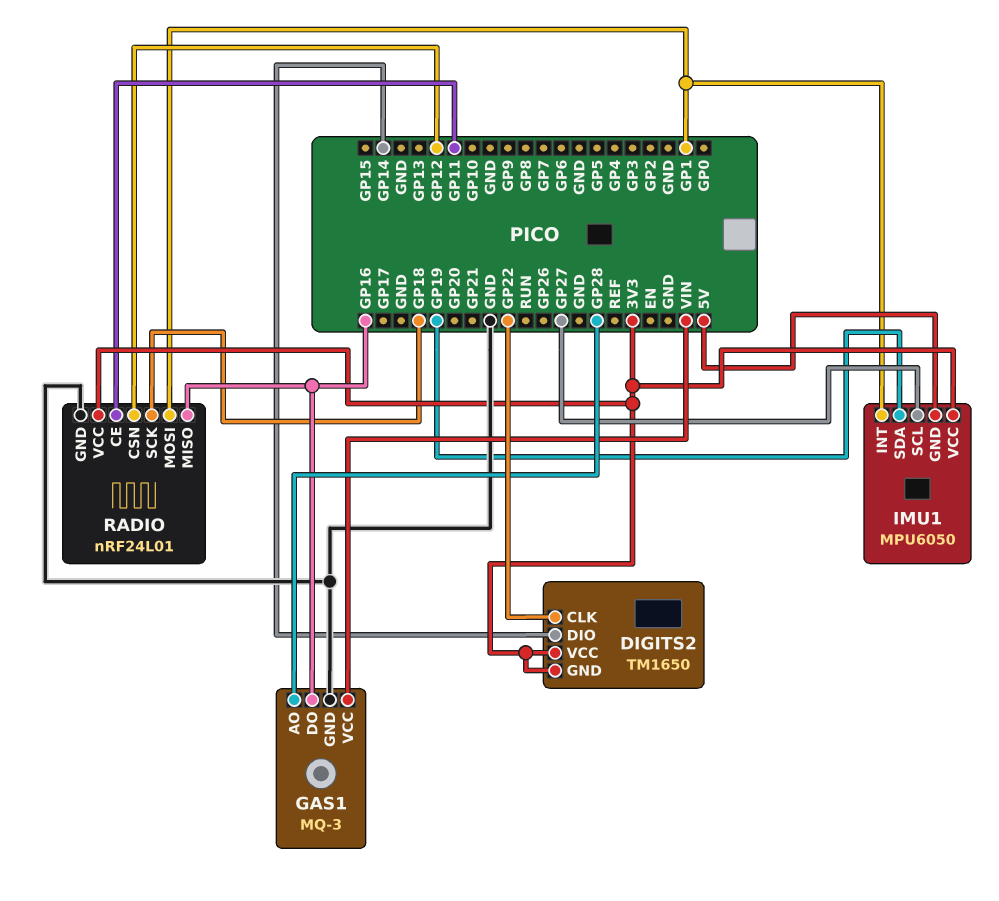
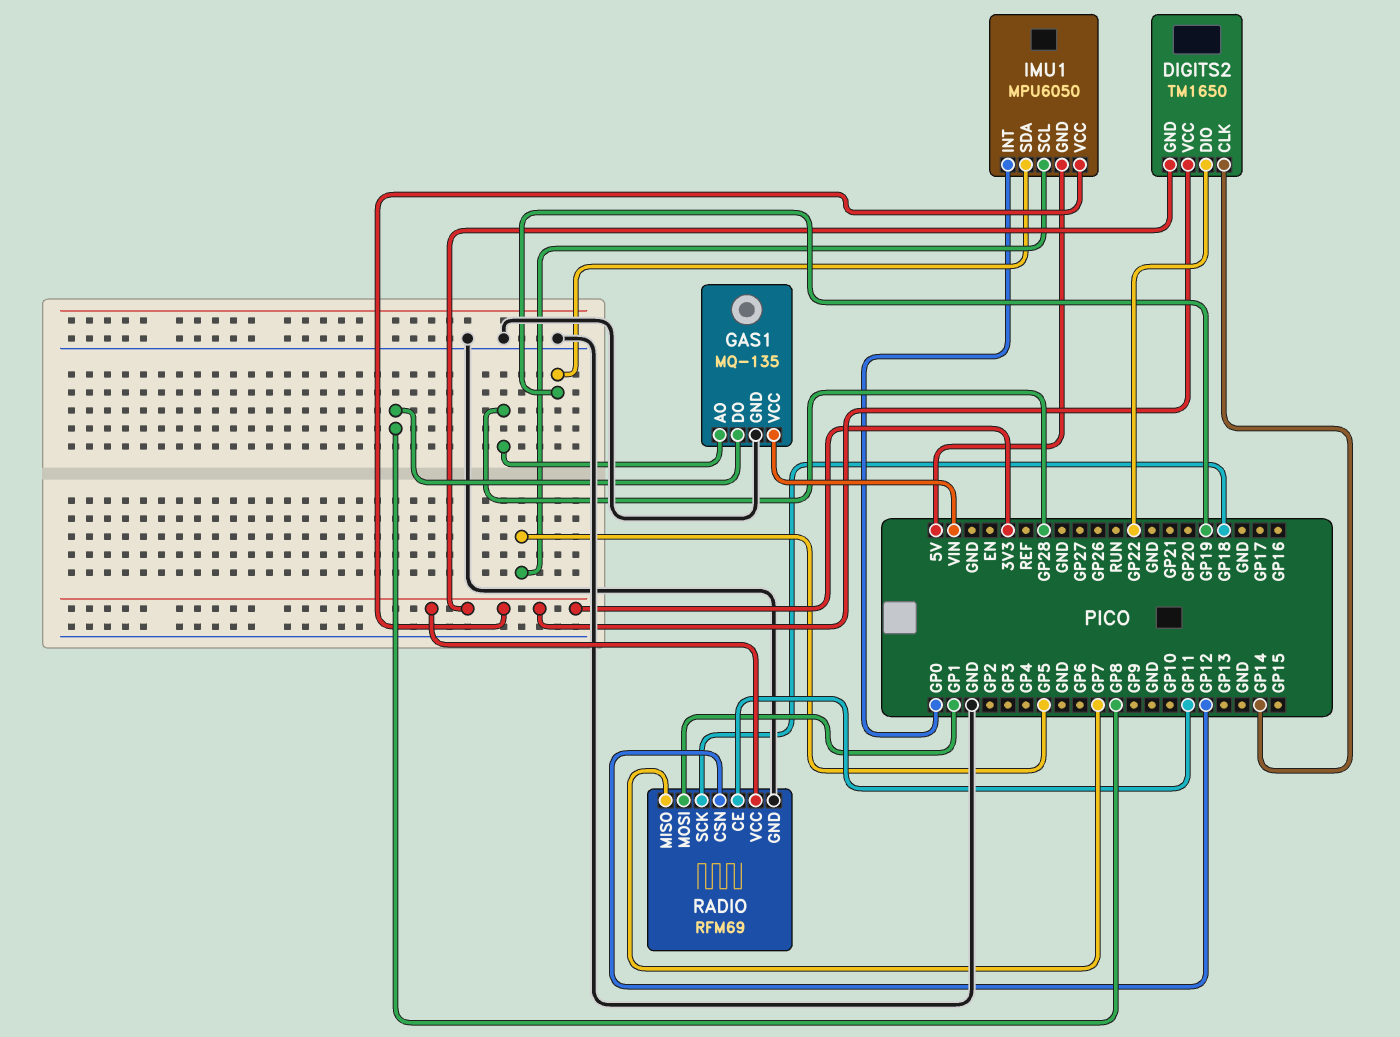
DIGITS2 pin CLK: GP22 -> GP14
DIGITS2 pin DIO: GP14 -> GP22
GAS1: MQ-3 -> MQ-135
GAS1 pin DO: GP16 -> GP8
IMU1 pin INT: GP1 -> GP0
IMU1 pin SCL: GP27 -> GP5
RADIO: nRF24L01 -> RFM69
RADIO pin MISO: GP16 -> GP7

